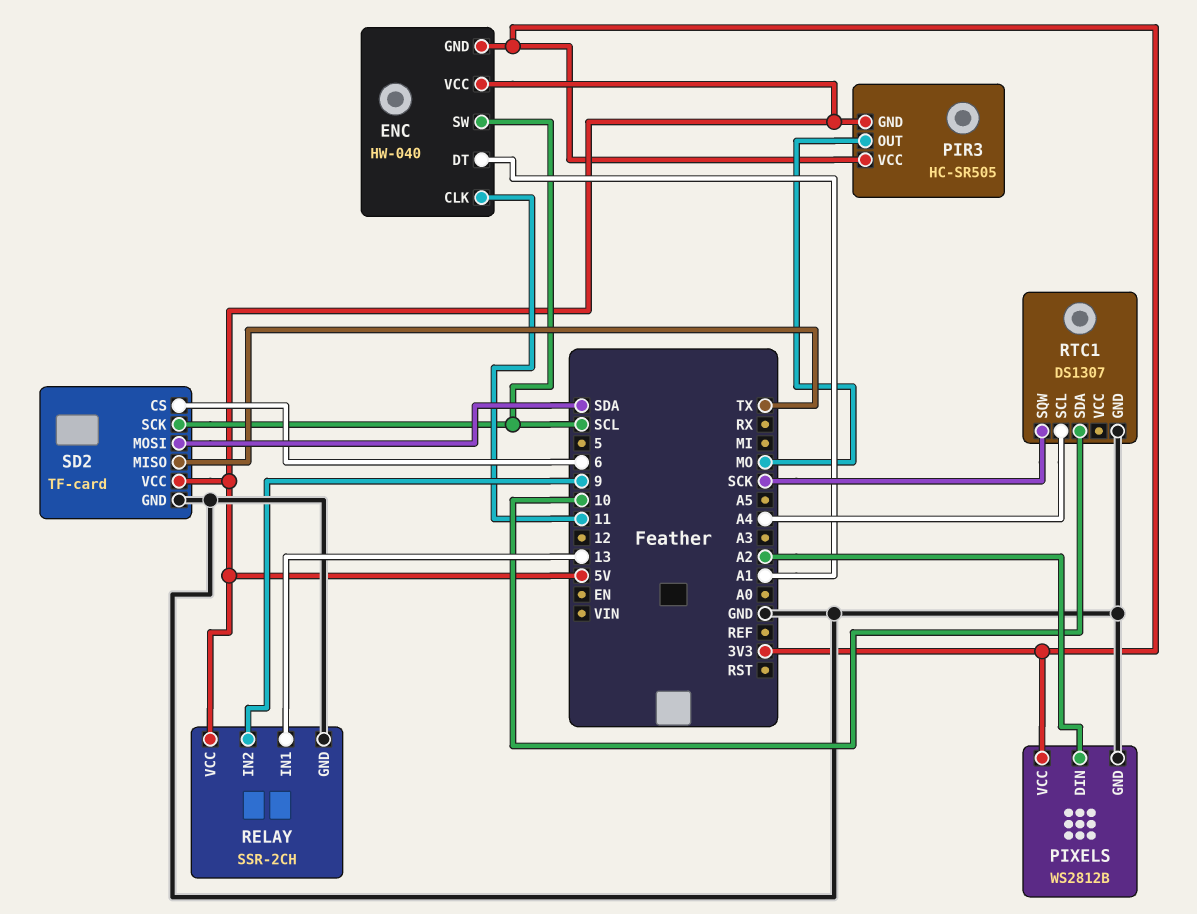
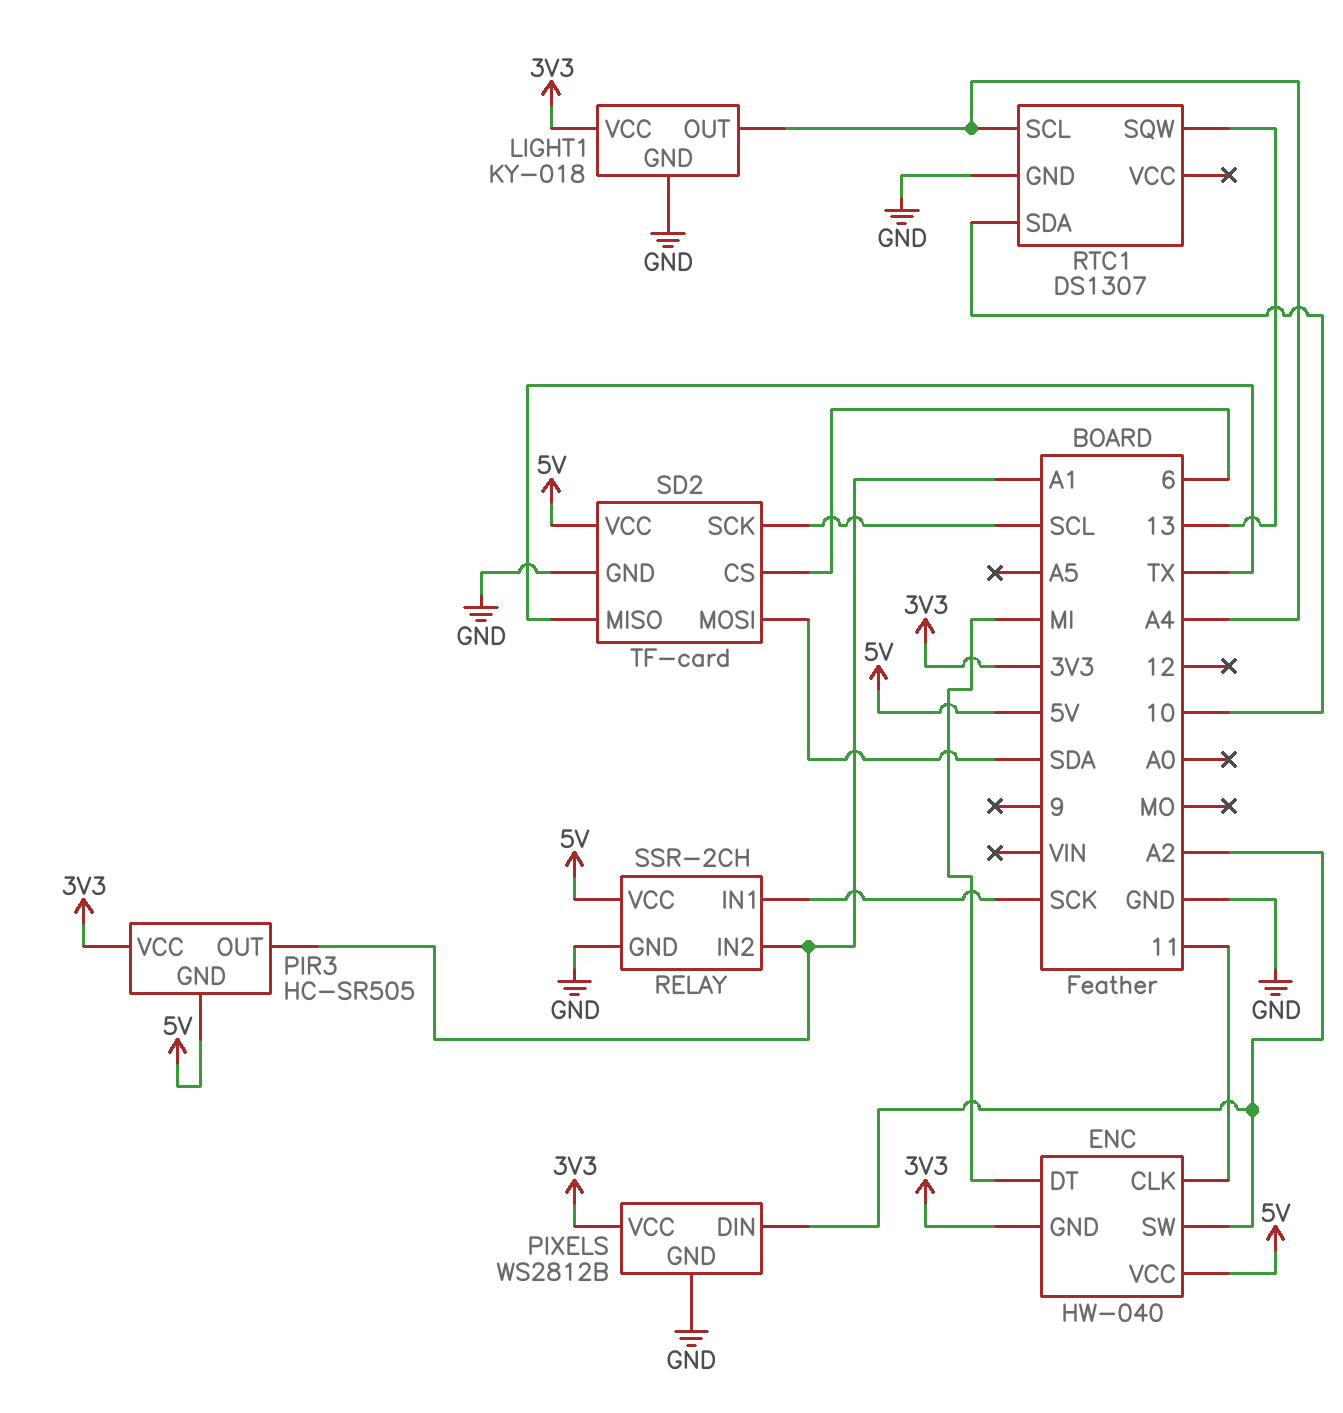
ENC pin DT: A1 -> MI
ENC pin SW: SCL -> A2
LIGHT1: none -> KY-018
LIGHT1 pin GND: none -> GND
LIGHT1 pin OUT: none -> A4
LIGHT1 pin VCC: none -> 3V3
PIR3 pin OUT: MO -> A1
RELAY pin IN1: 13 -> SCK
RELAY pin IN2: 9 -> A1
RTC1 pin SQW: SCK -> 13

